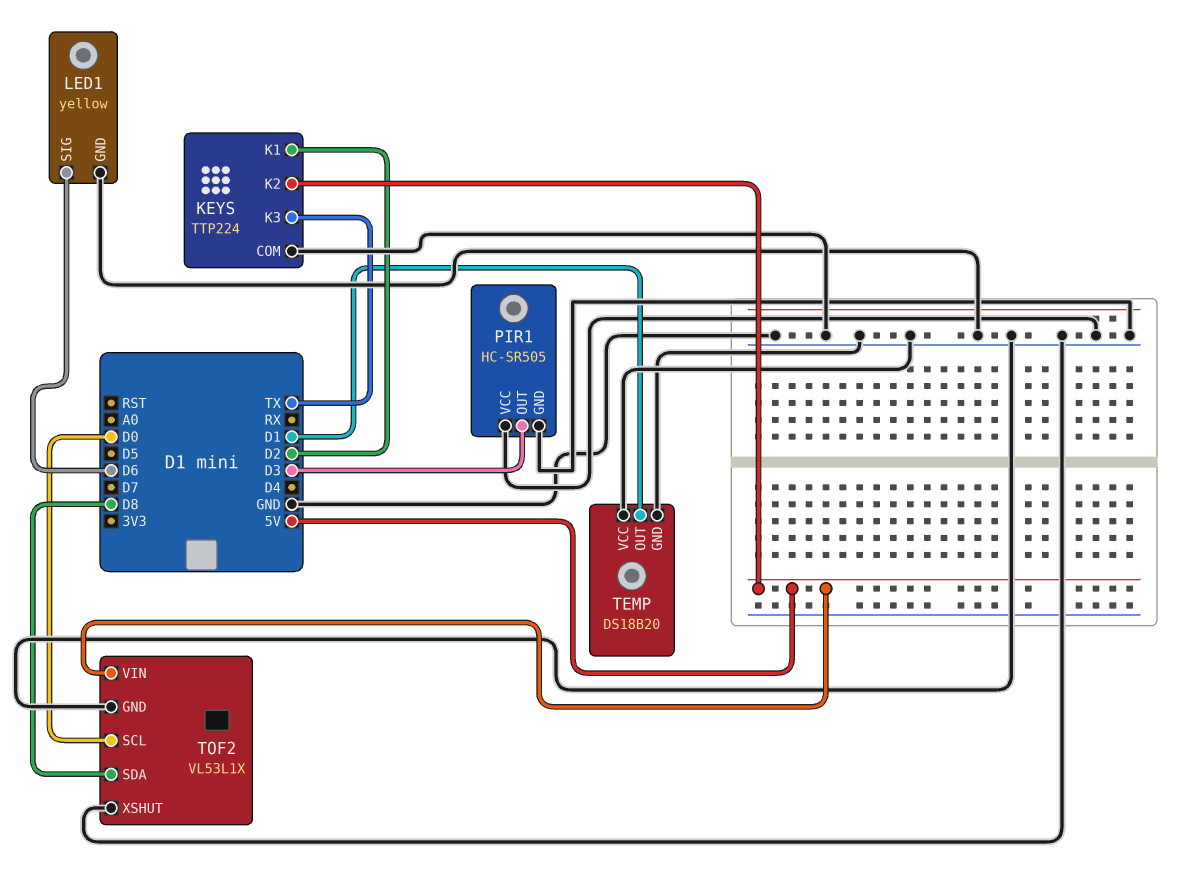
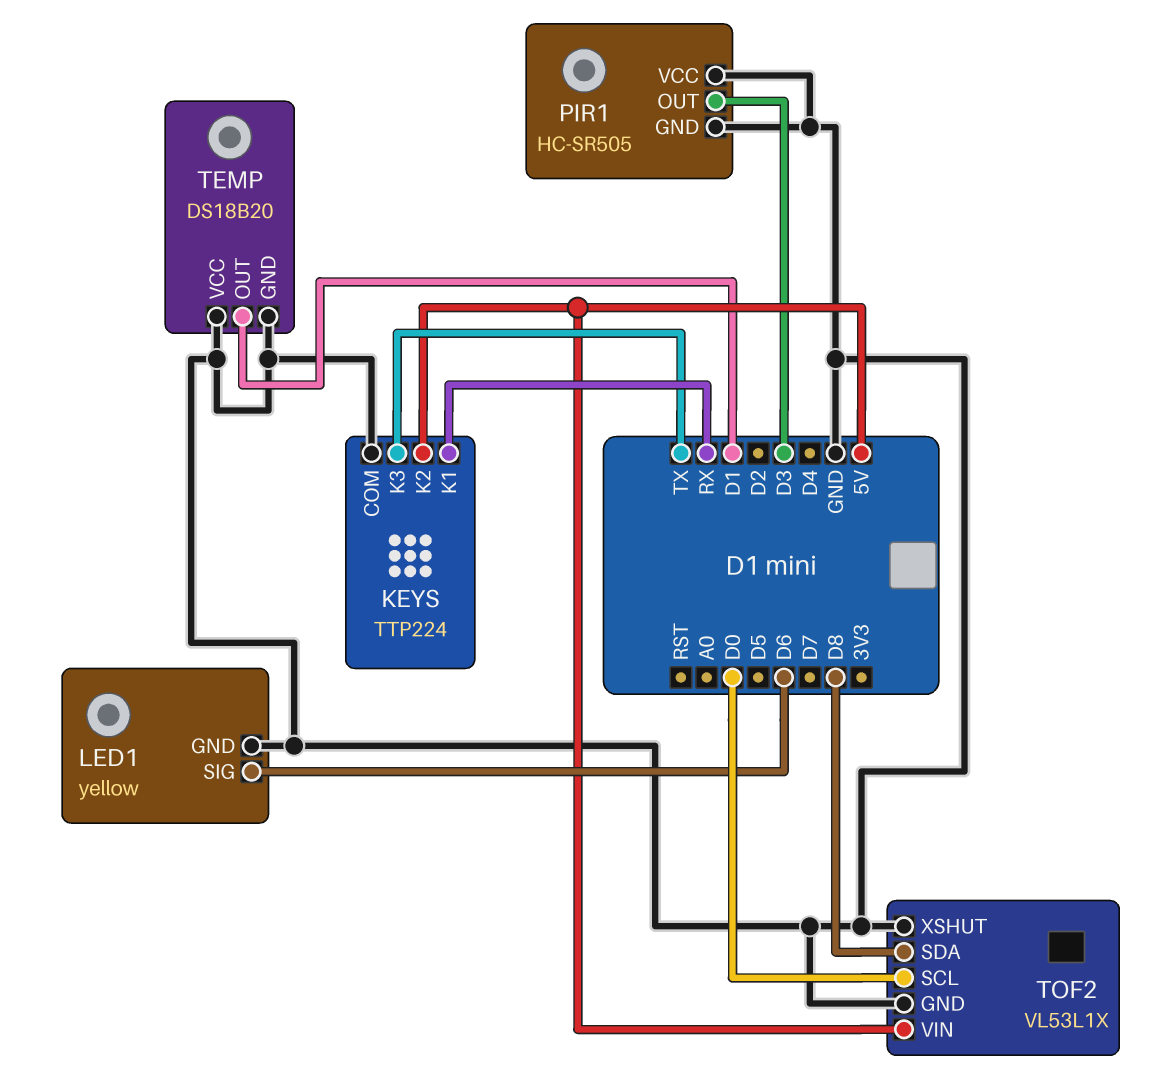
KEYS pin K1: D2 -> RX

